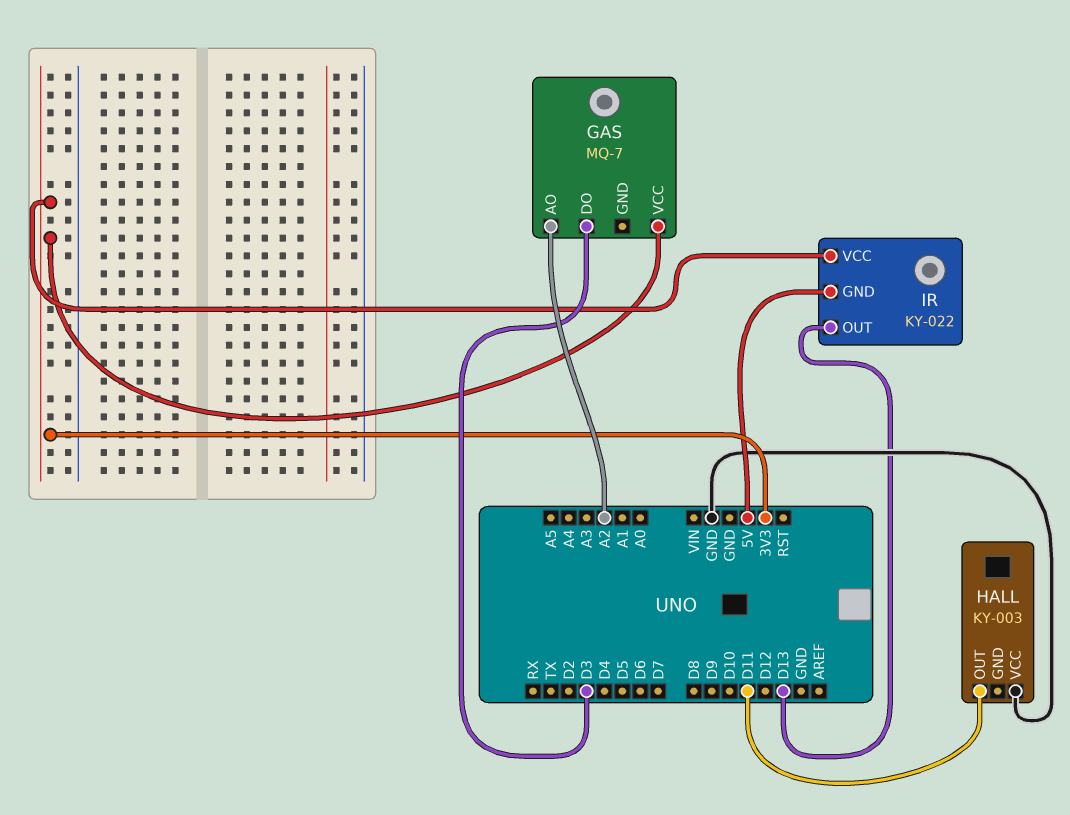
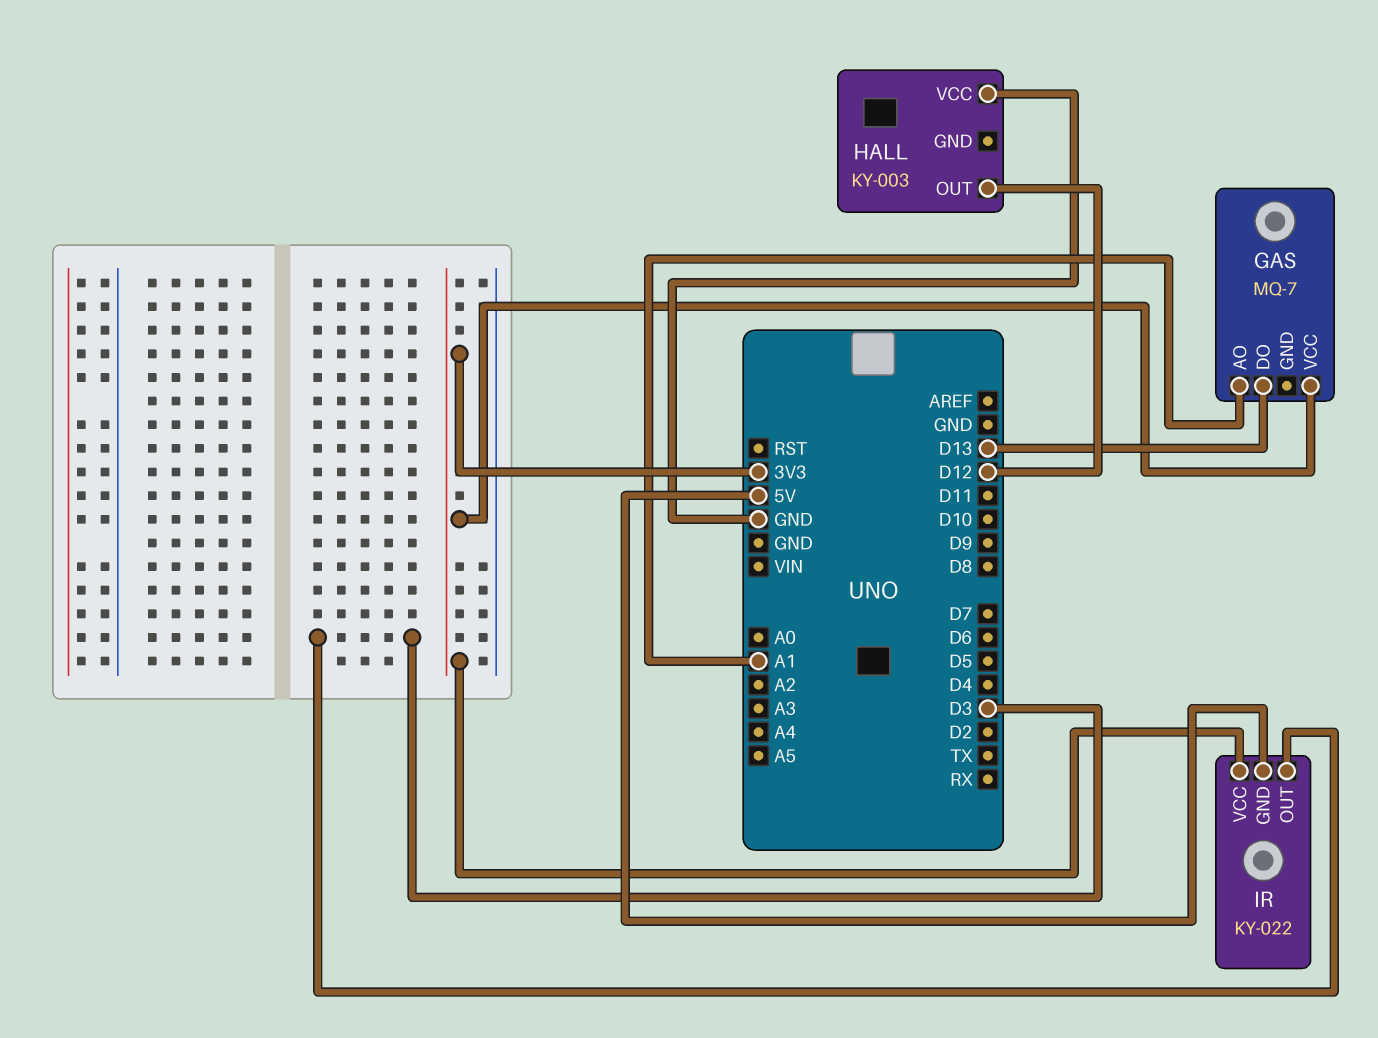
GAS pin AO: A2 -> A1
GAS pin DO: D3 -> D13
HALL pin OUT: D11 -> D12
IR pin OUT: D13 -> D3

